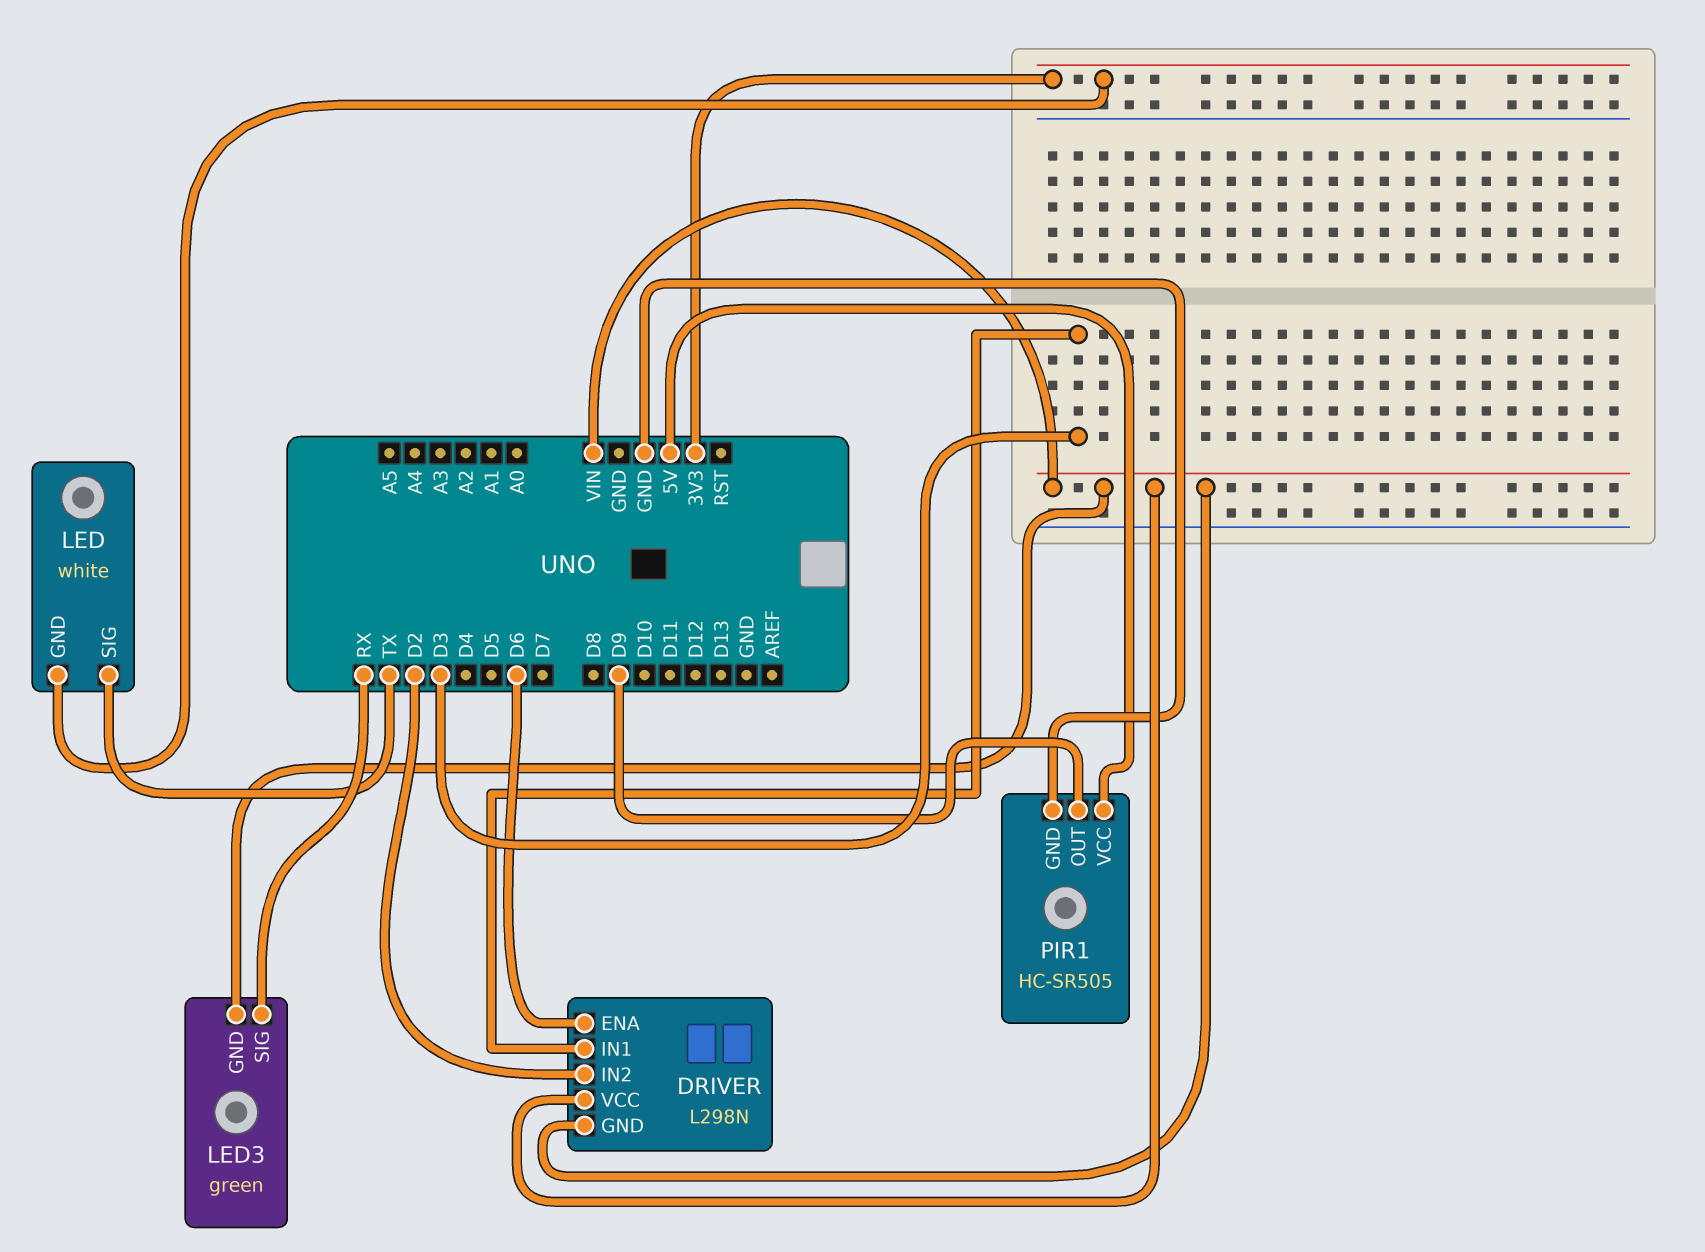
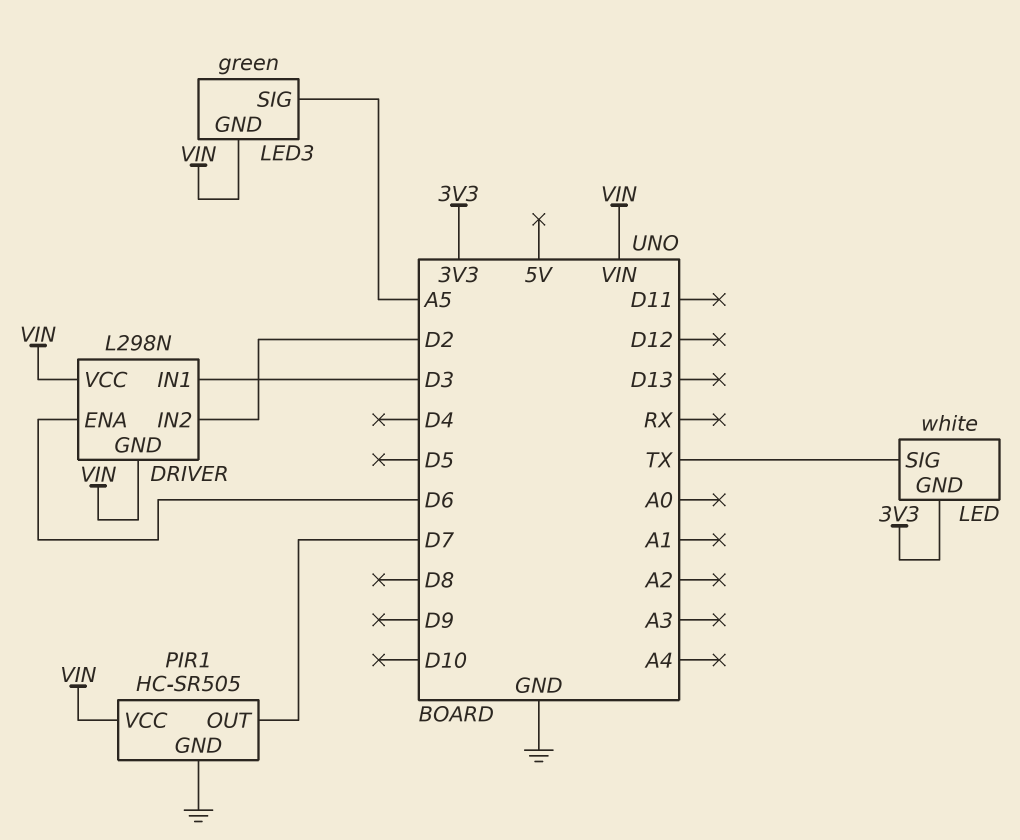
LED3 pin SIG: RX -> A5
PIR1 pin OUT: D9 -> D7
PIR1 pin VCC: 5V -> VIN

